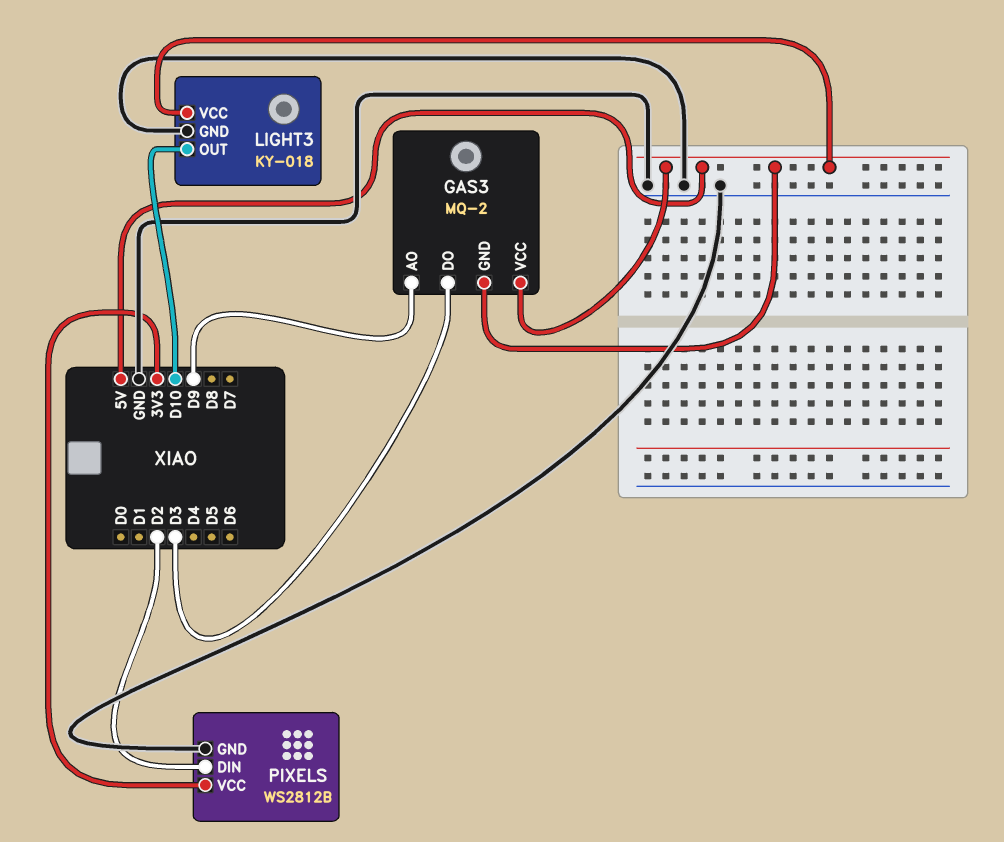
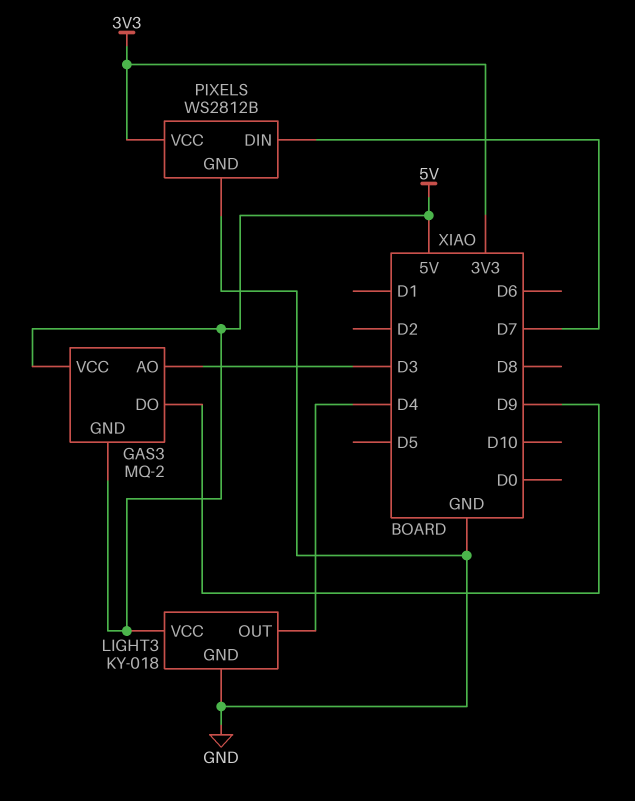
GAS3 pin AO: D9 -> D3
GAS3 pin DO: D3 -> D9
LIGHT3 pin OUT: D10 -> D4
PIXELS pin DIN: D2 -> D7

